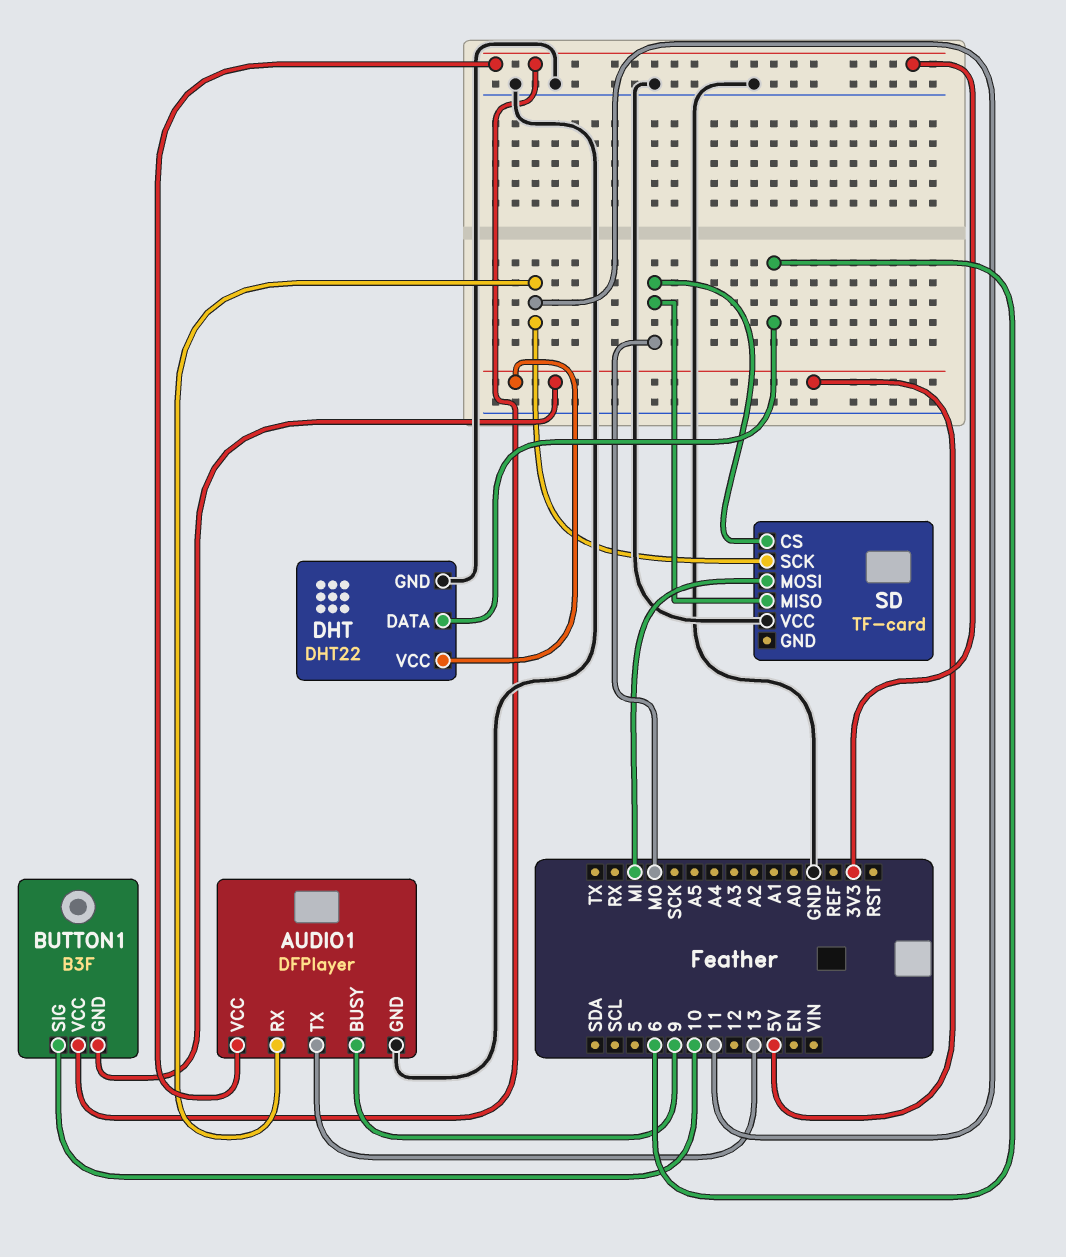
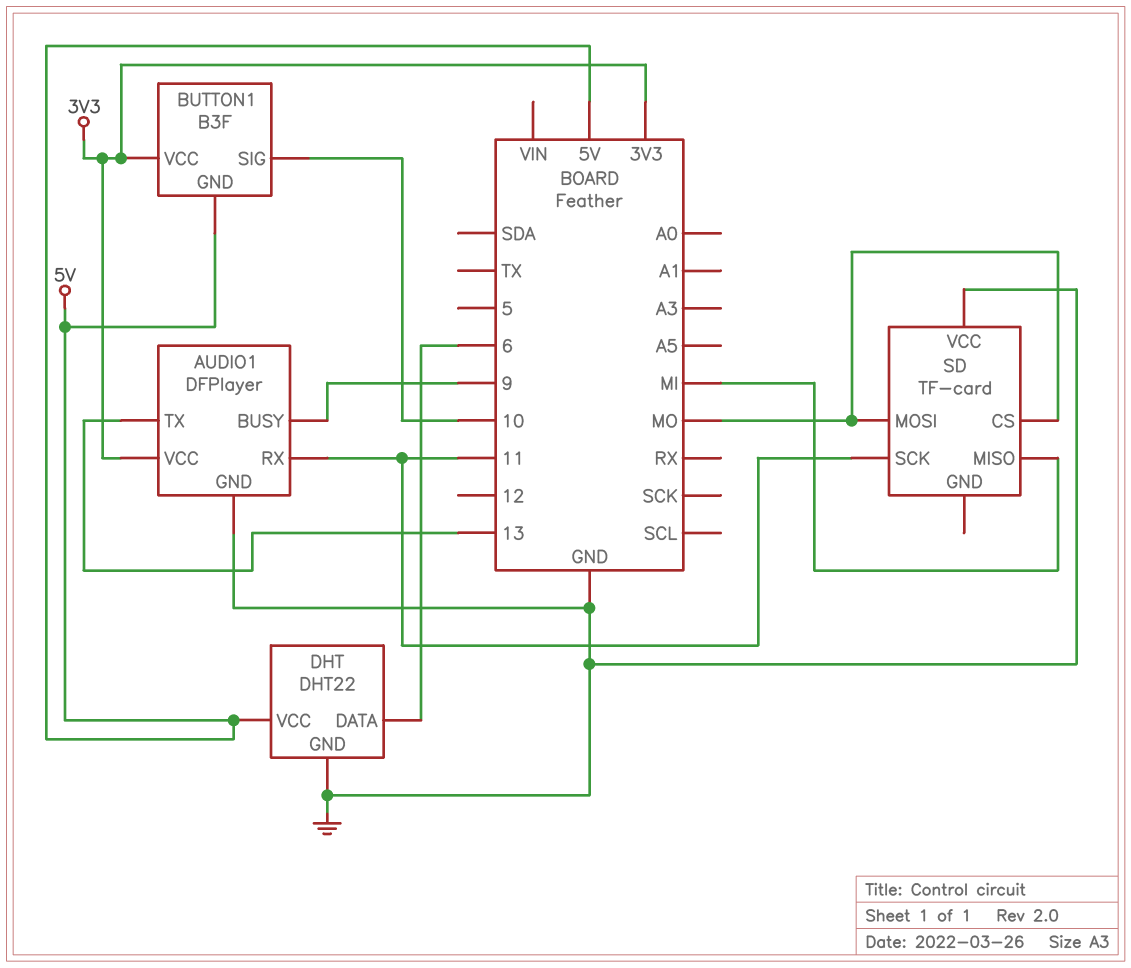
SD pin MISO: MO -> MI
SD pin MOSI: MI -> MO

